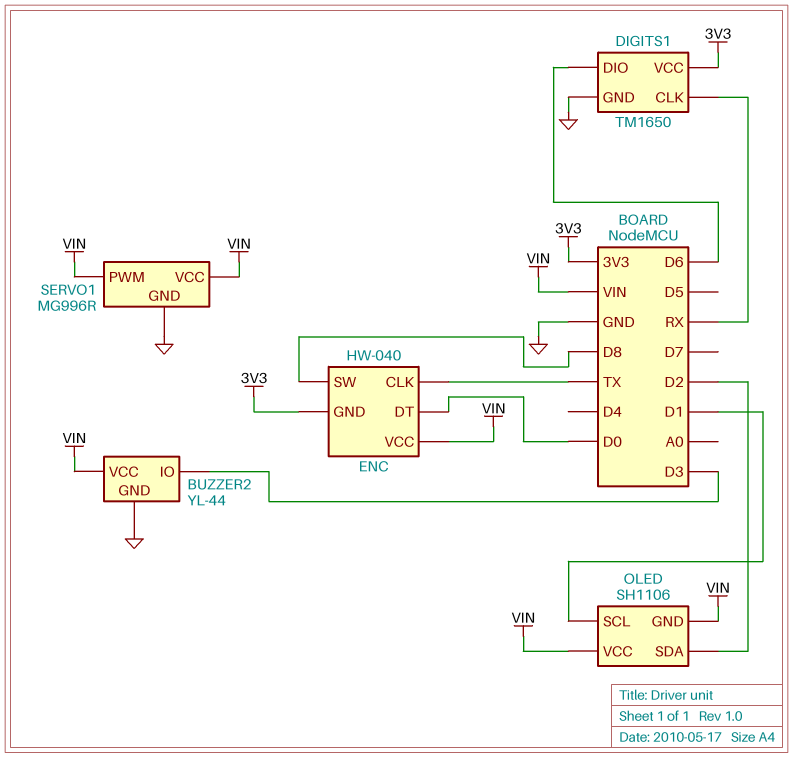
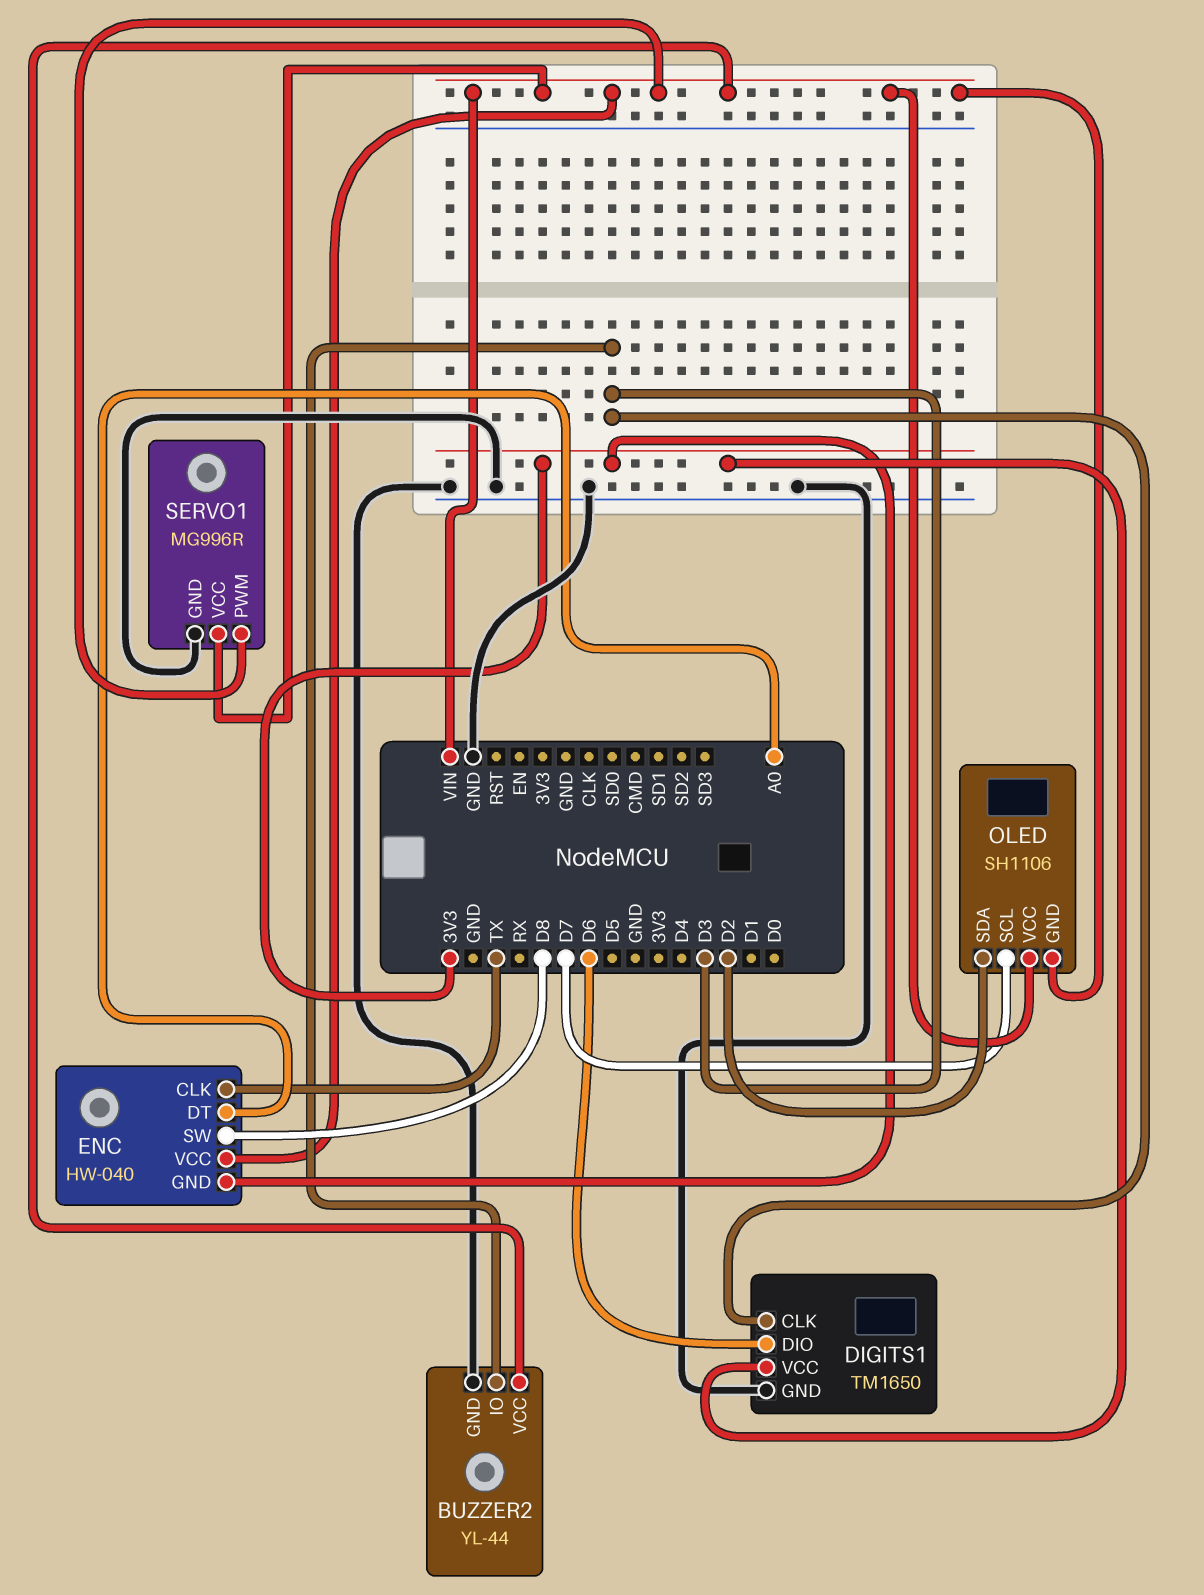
DIGITS1 pin CLK: RX -> D3
ENC pin DT: D0 -> A0
OLED pin SCL: D1 -> D7

